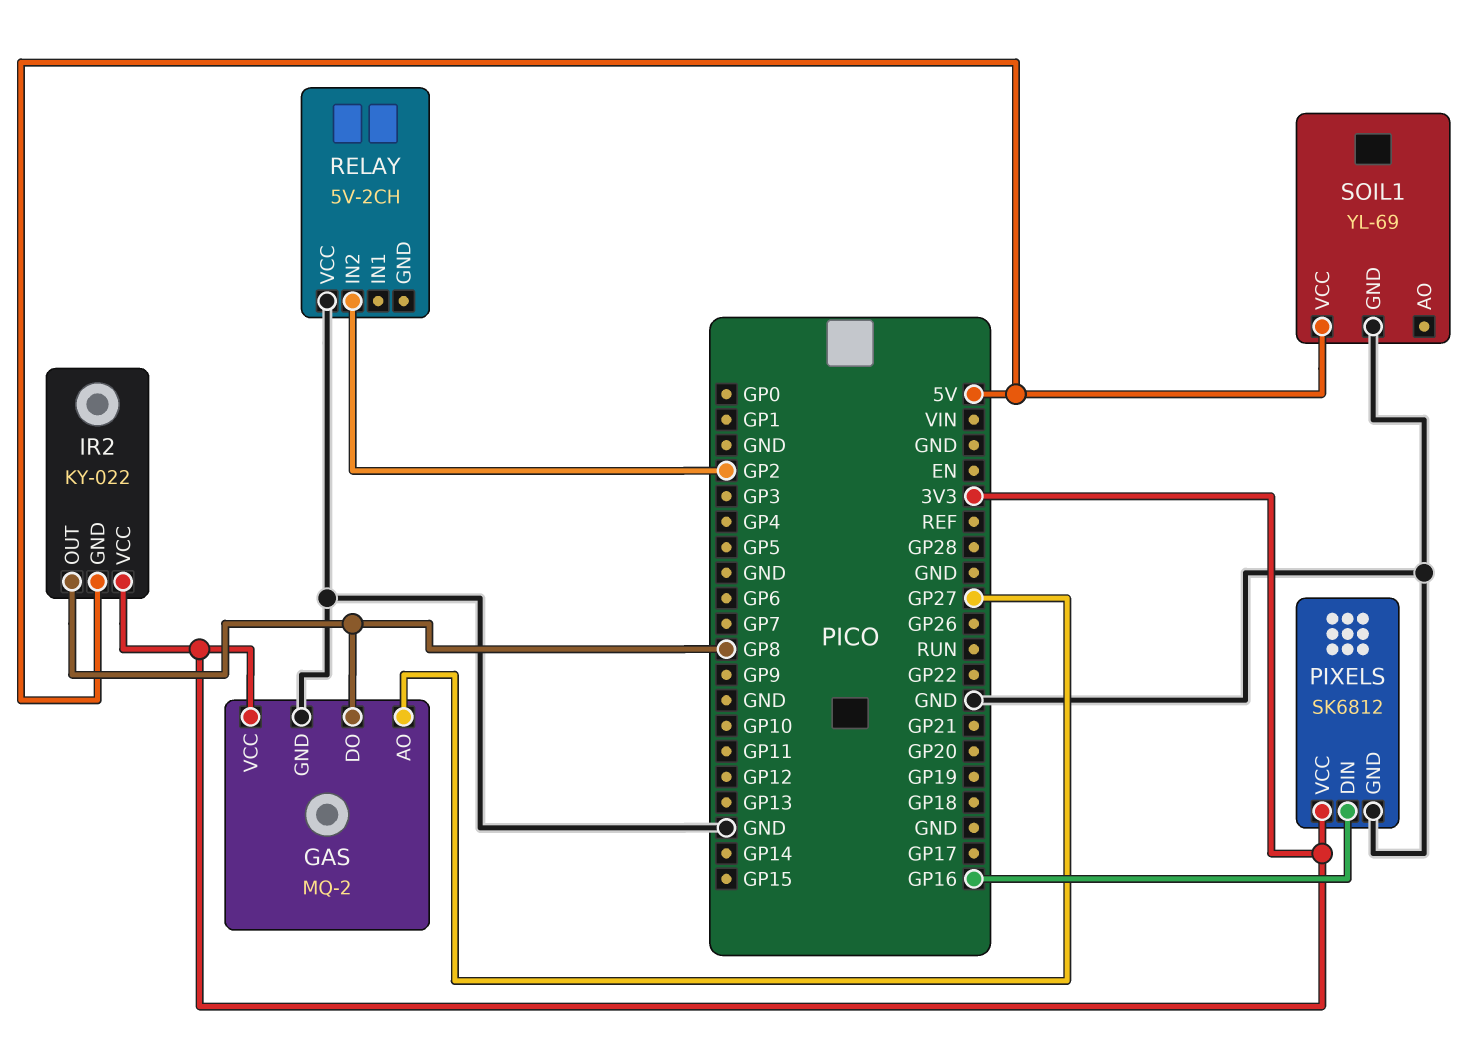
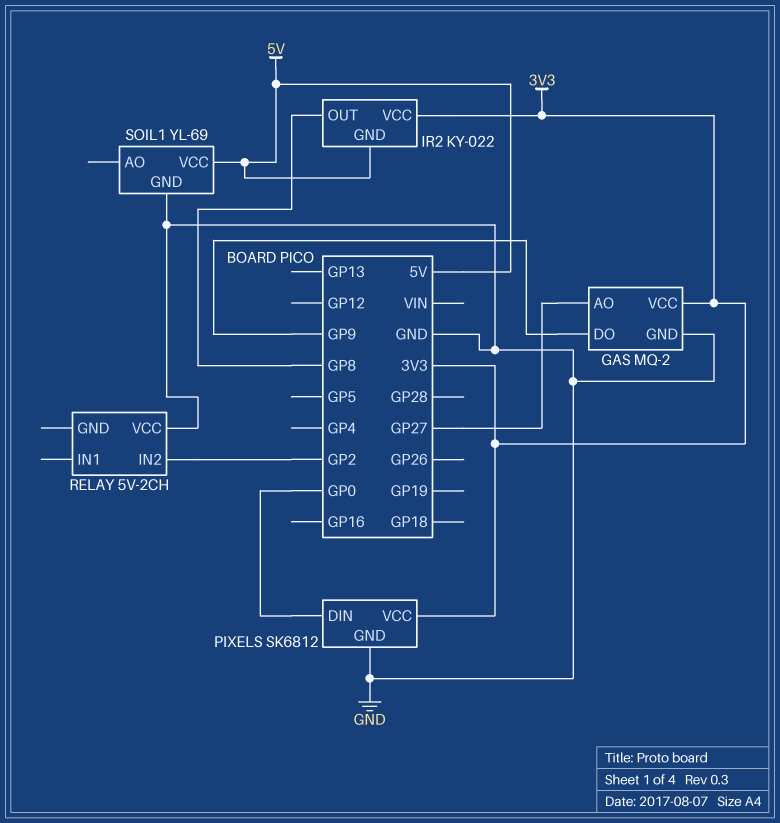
GAS pin DO: GP8 -> GP9
PIXELS pin DIN: GP16 -> GP0

